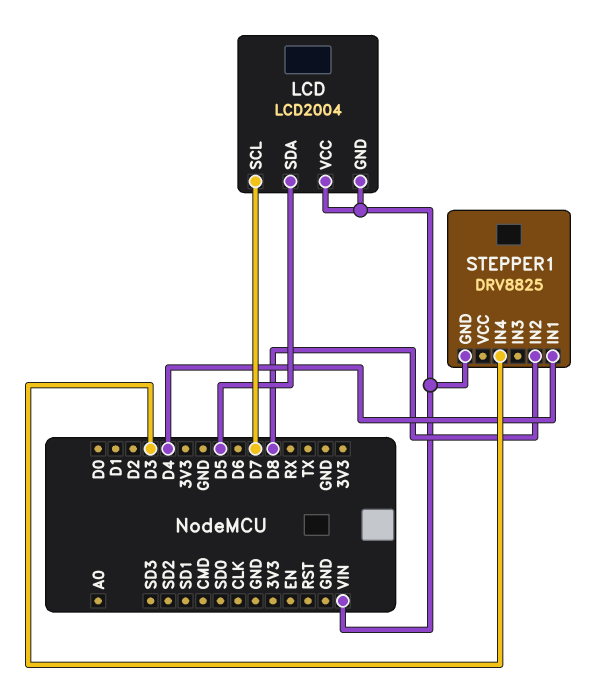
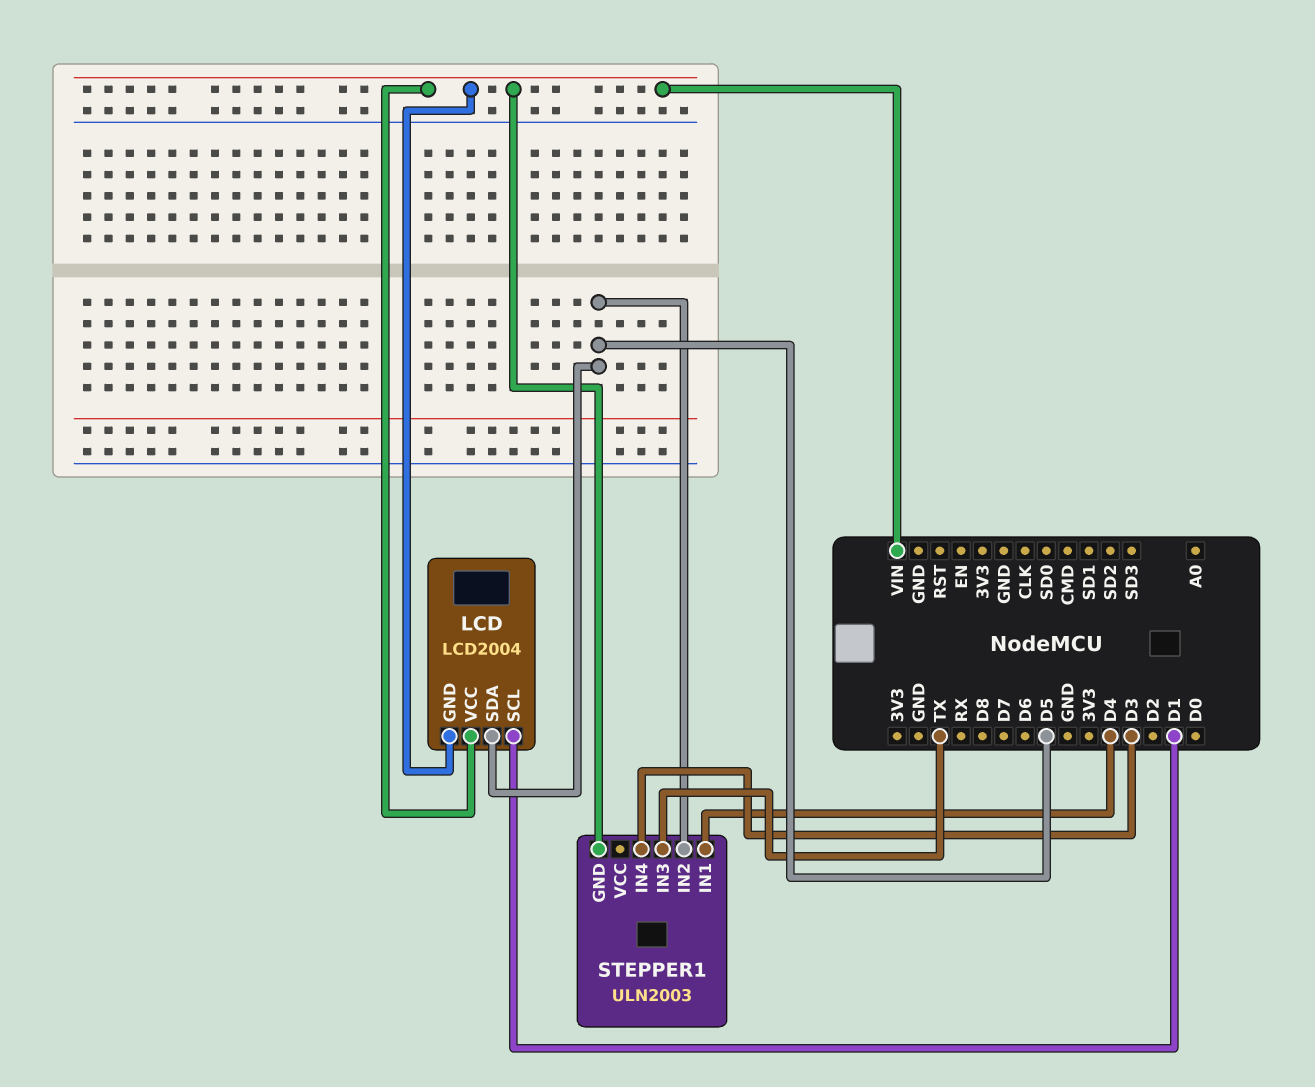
LCD pin SCL: D7 -> D1
STEPPER1: DRV8825 -> ULN2003
STEPPER1 pin IN2: D8 -> D5
STEPPER1 pin IN3: none -> TX

